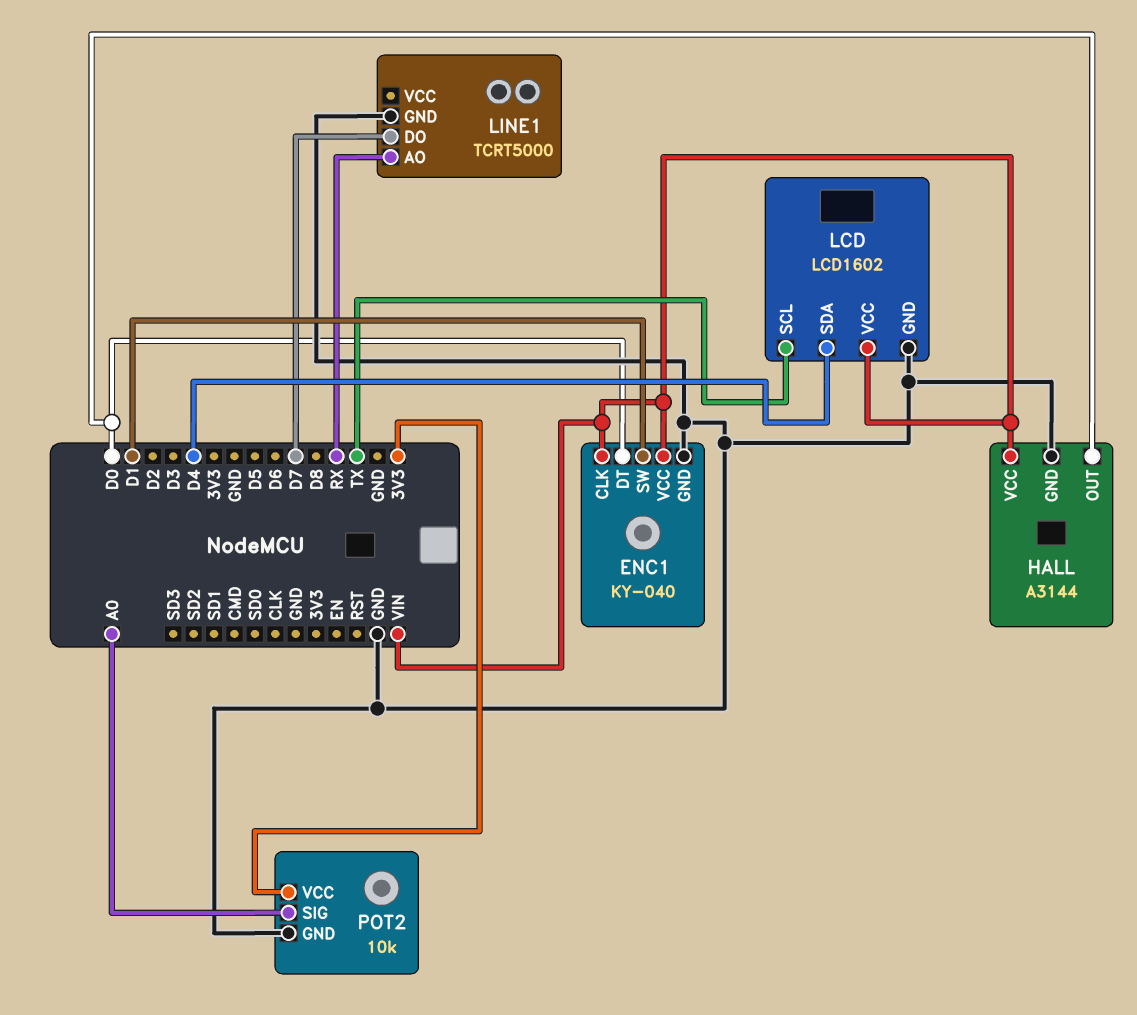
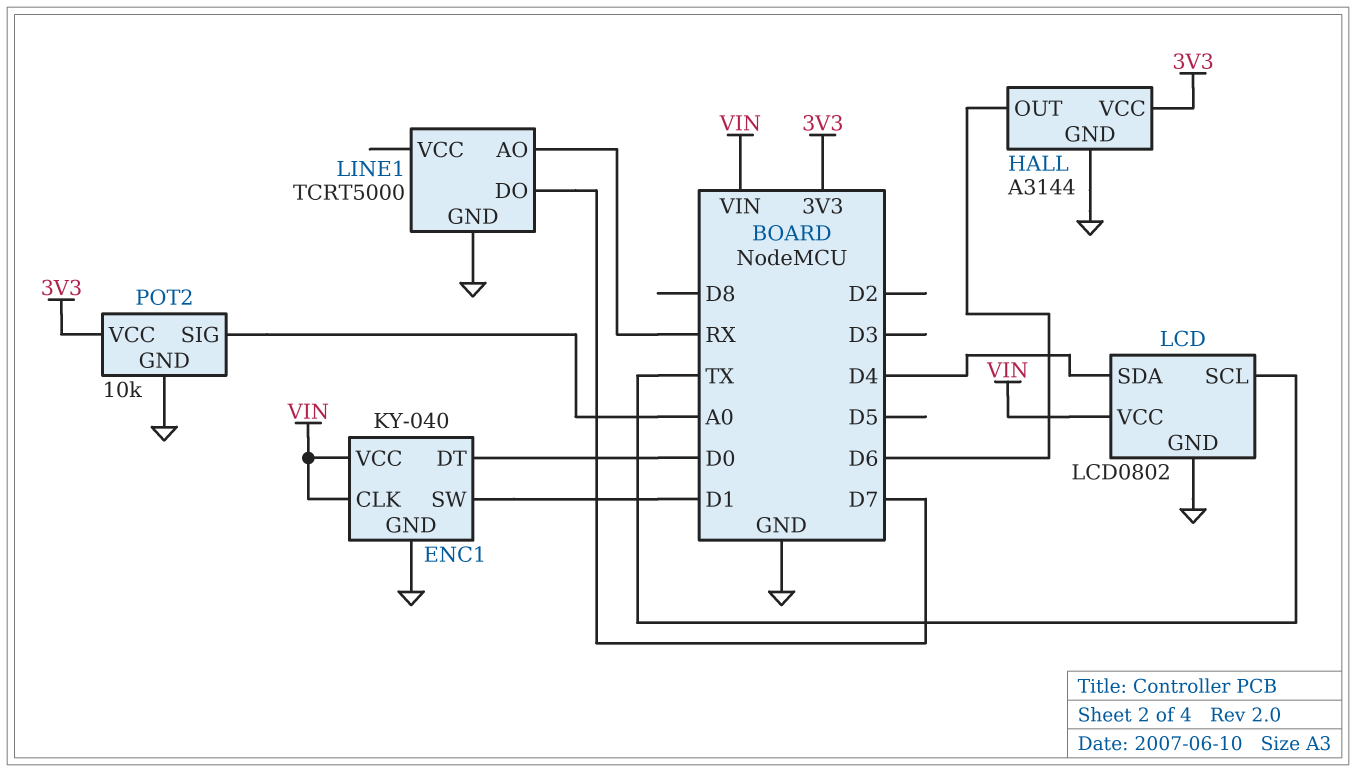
HALL pin OUT: D0 -> D6
HALL pin VCC: VIN -> 3V3
LCD: LCD1602 -> LCD0802

